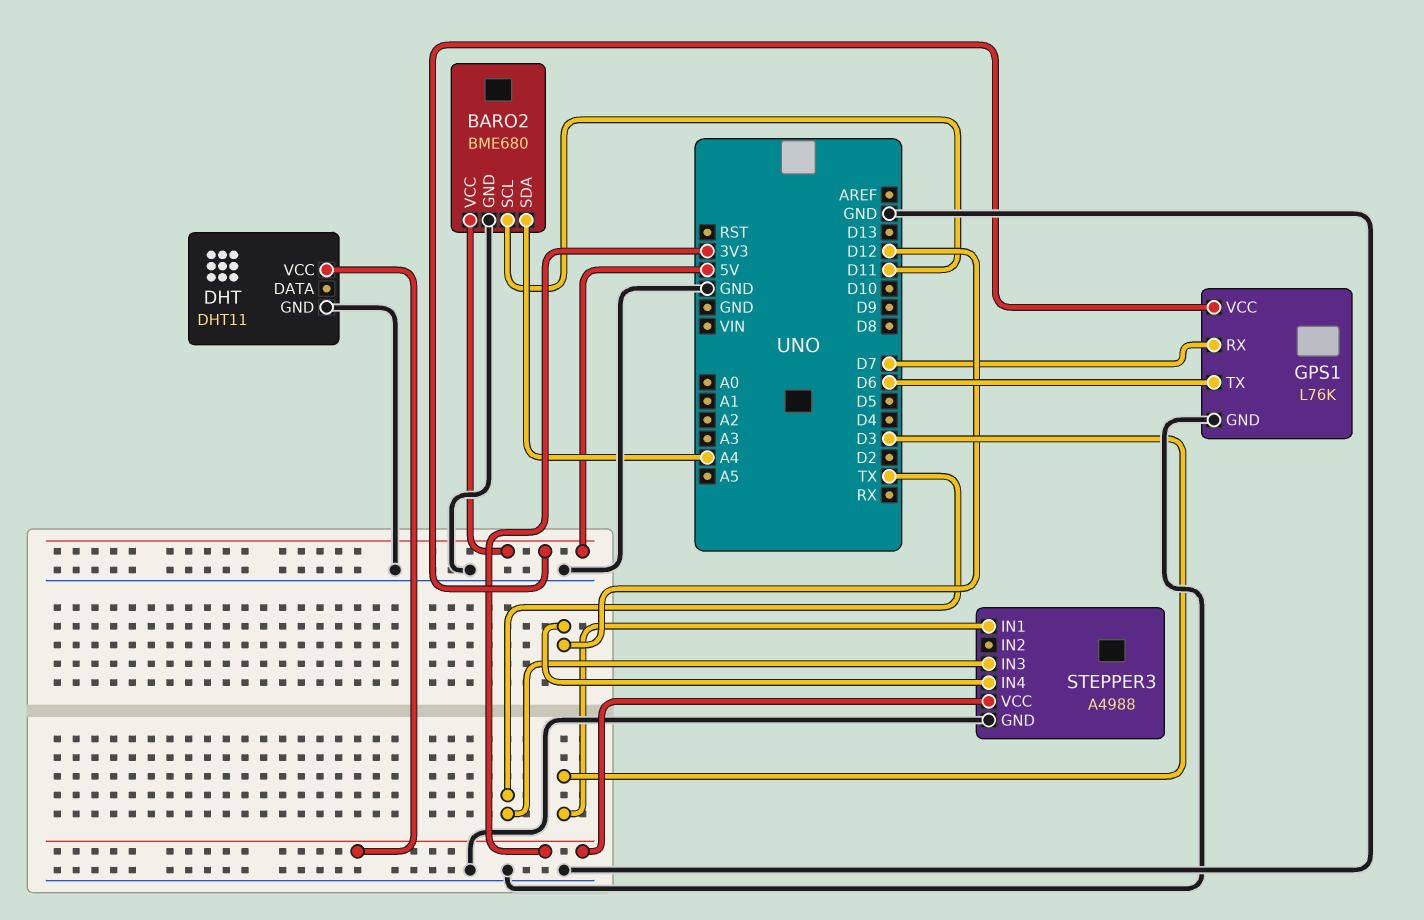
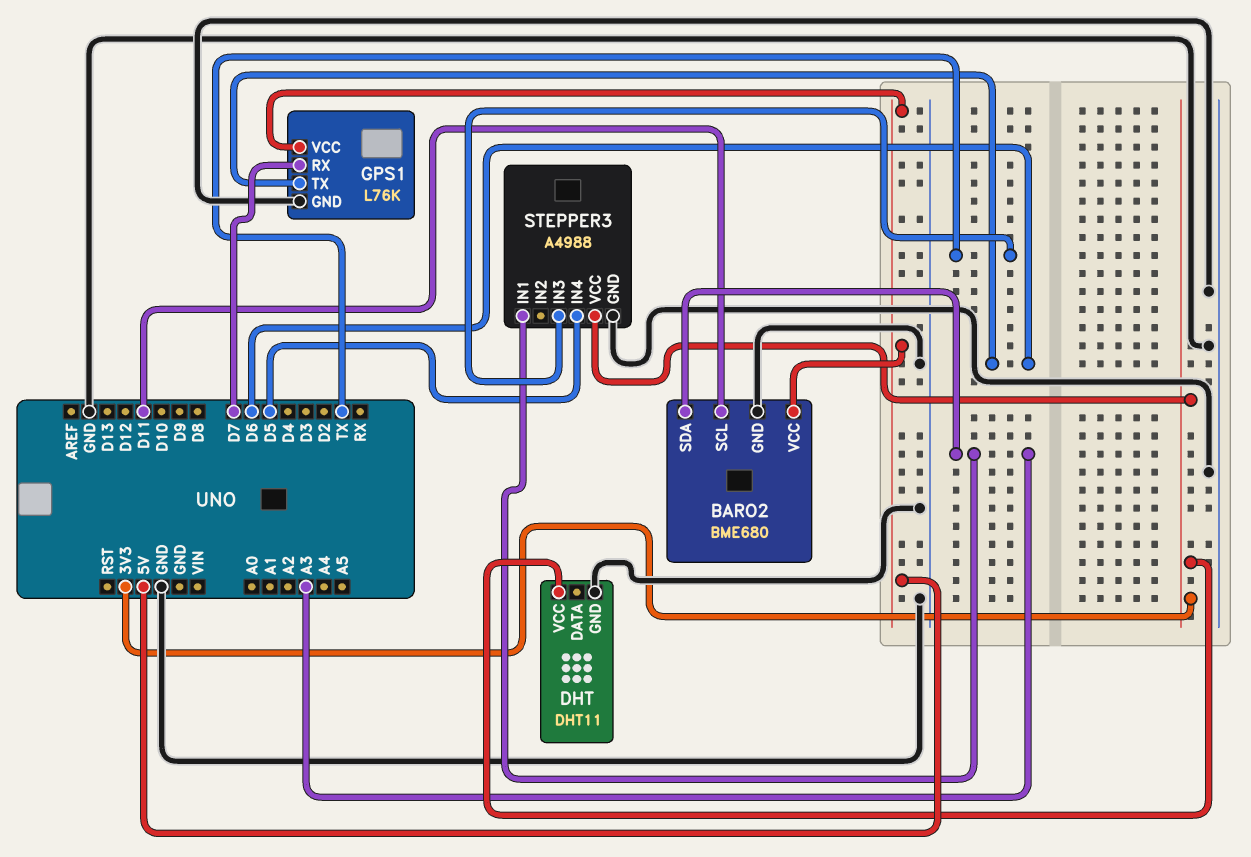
BARO2 pin SDA: A4 -> A3
STEPPER3 pin IN1: D3 -> A3
STEPPER3 pin IN4: D12 -> D5

